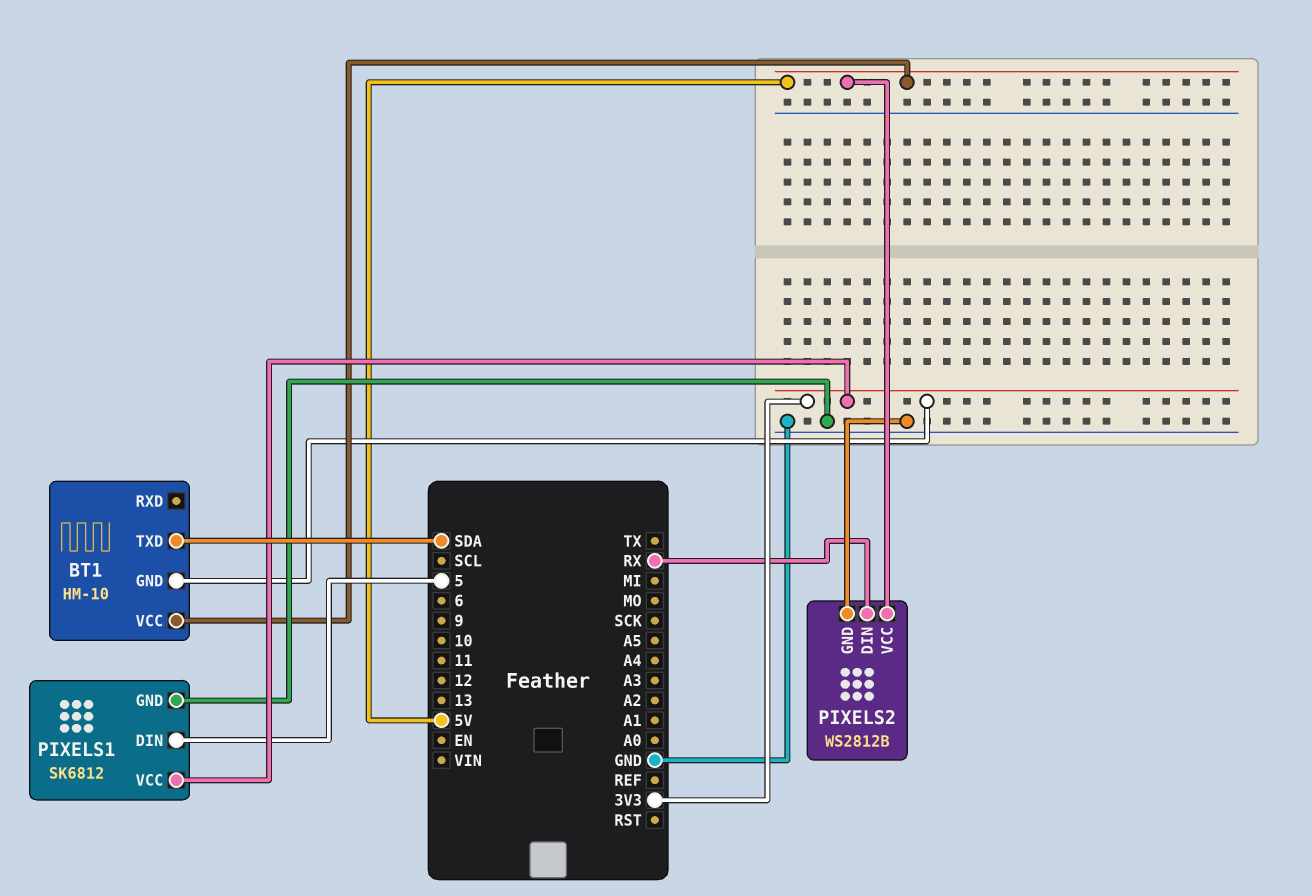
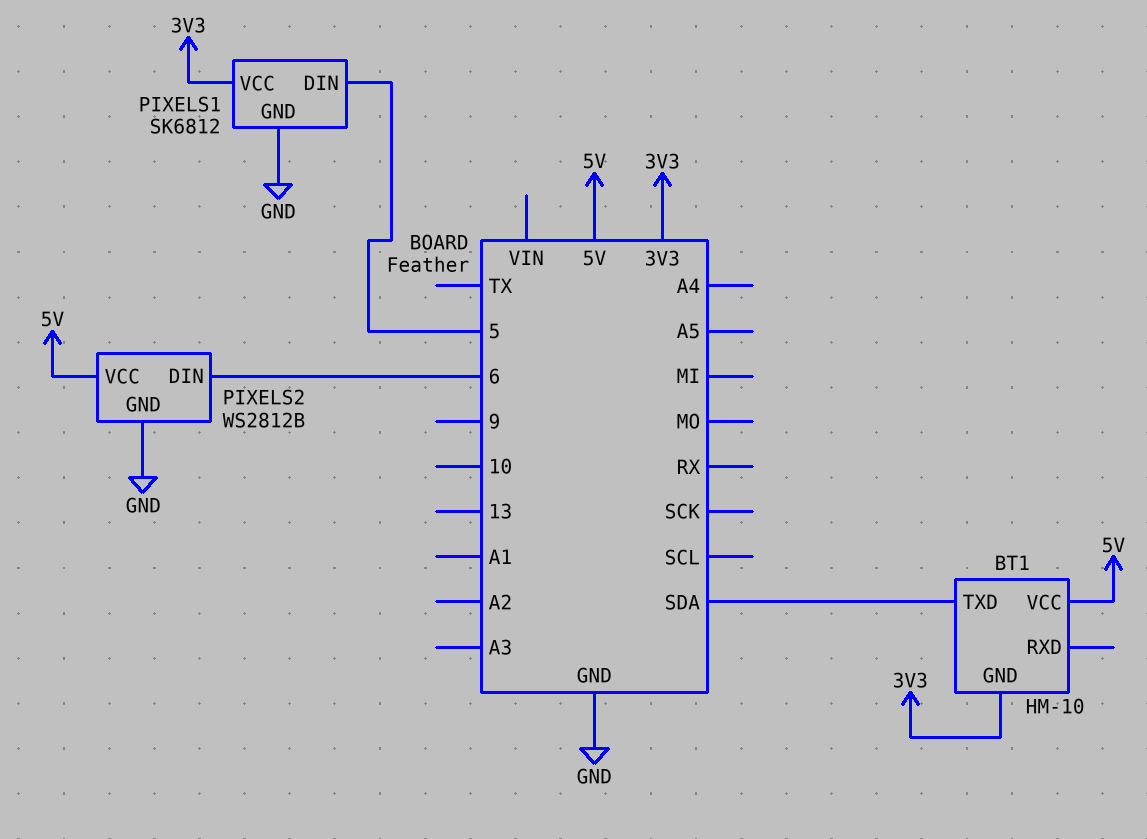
PIXELS2 pin DIN: RX -> 6

